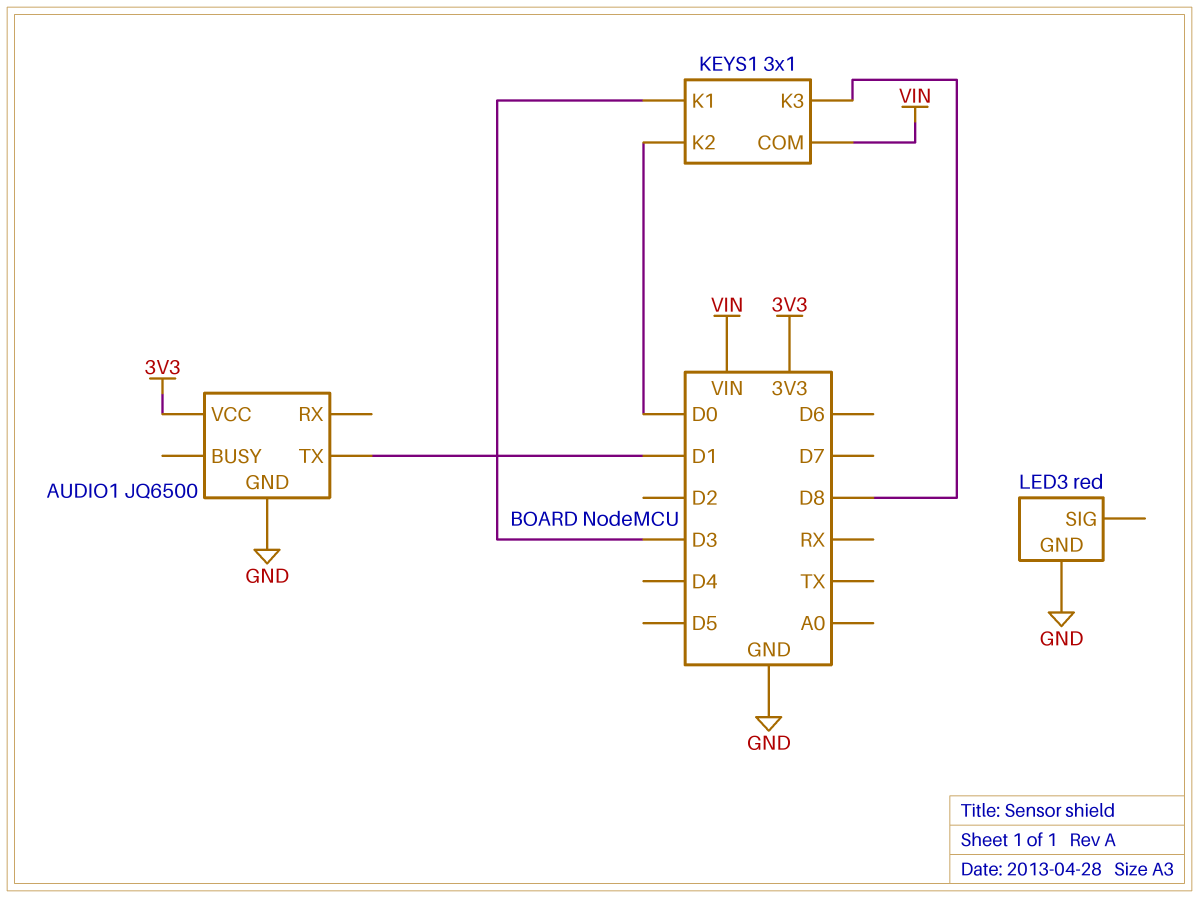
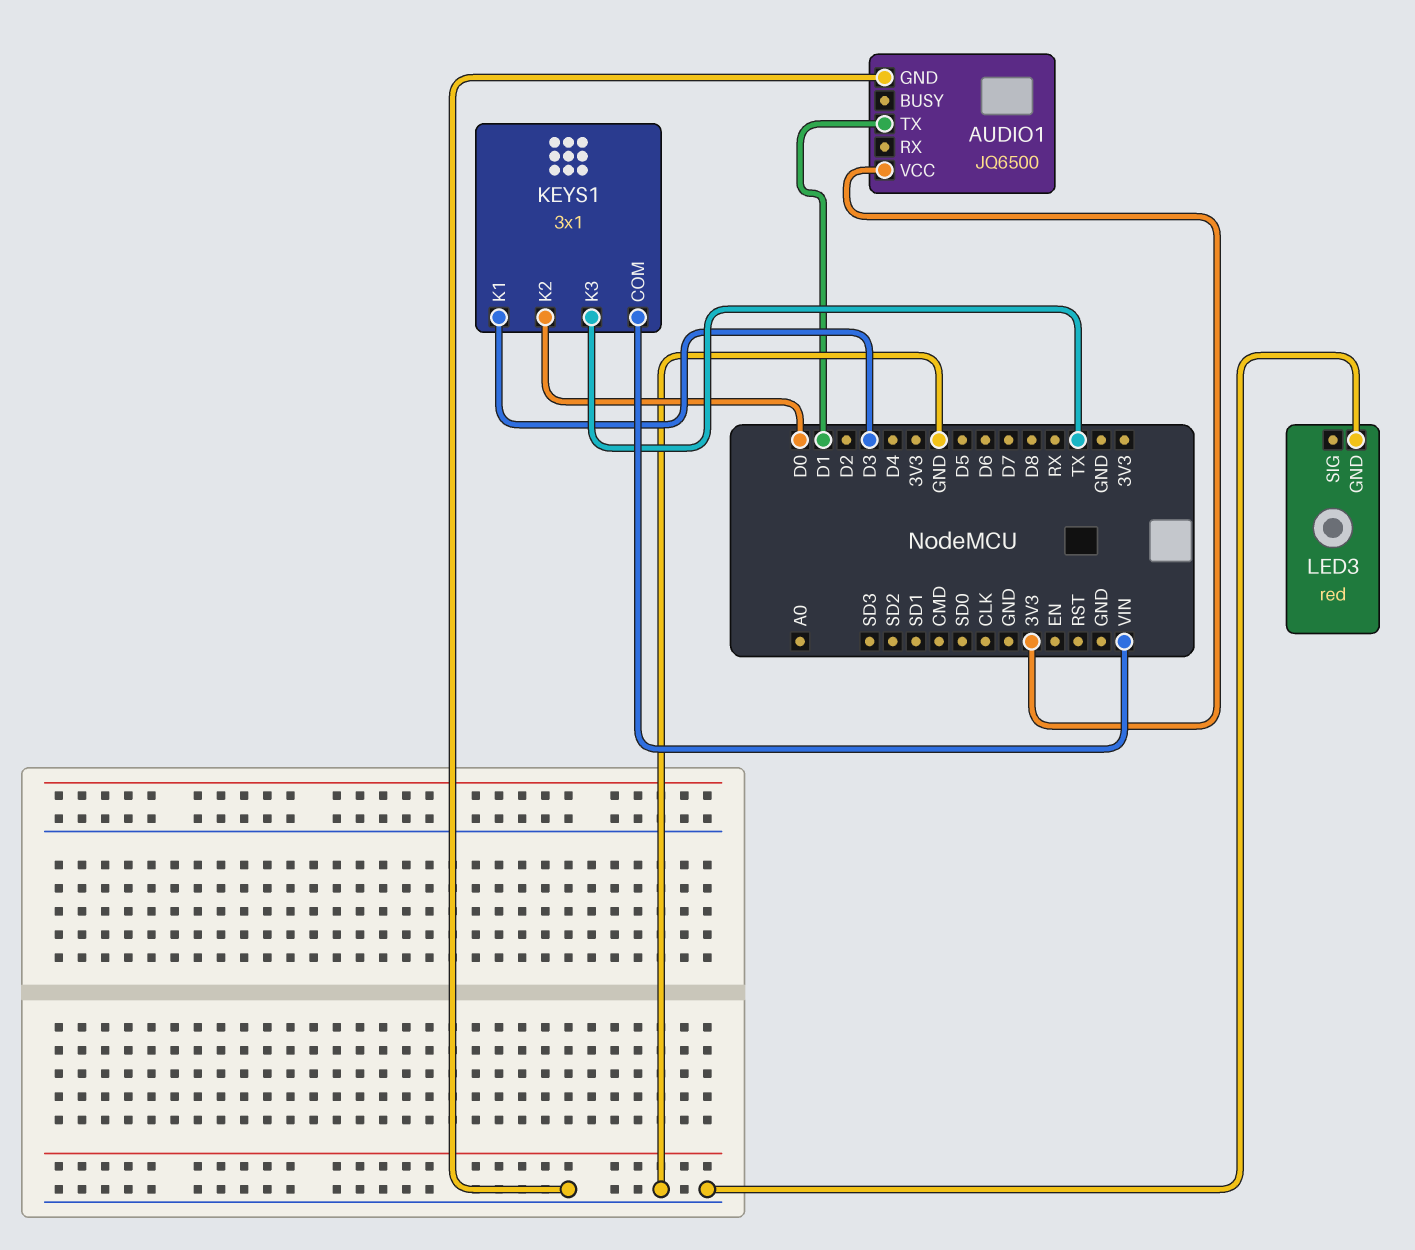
KEYS1 pin K3: D8 -> TX

